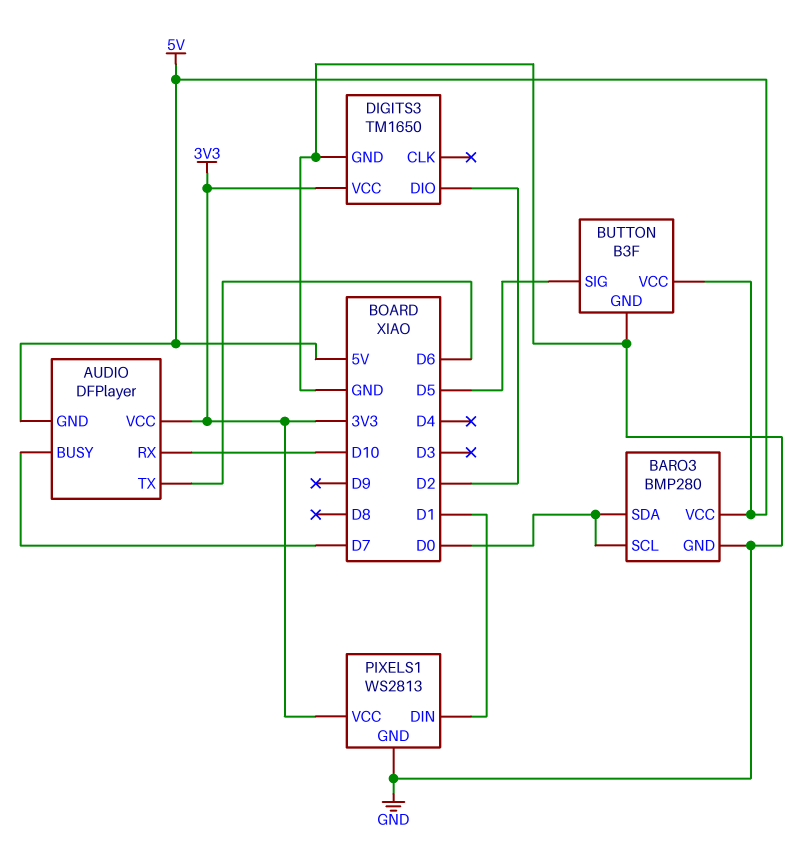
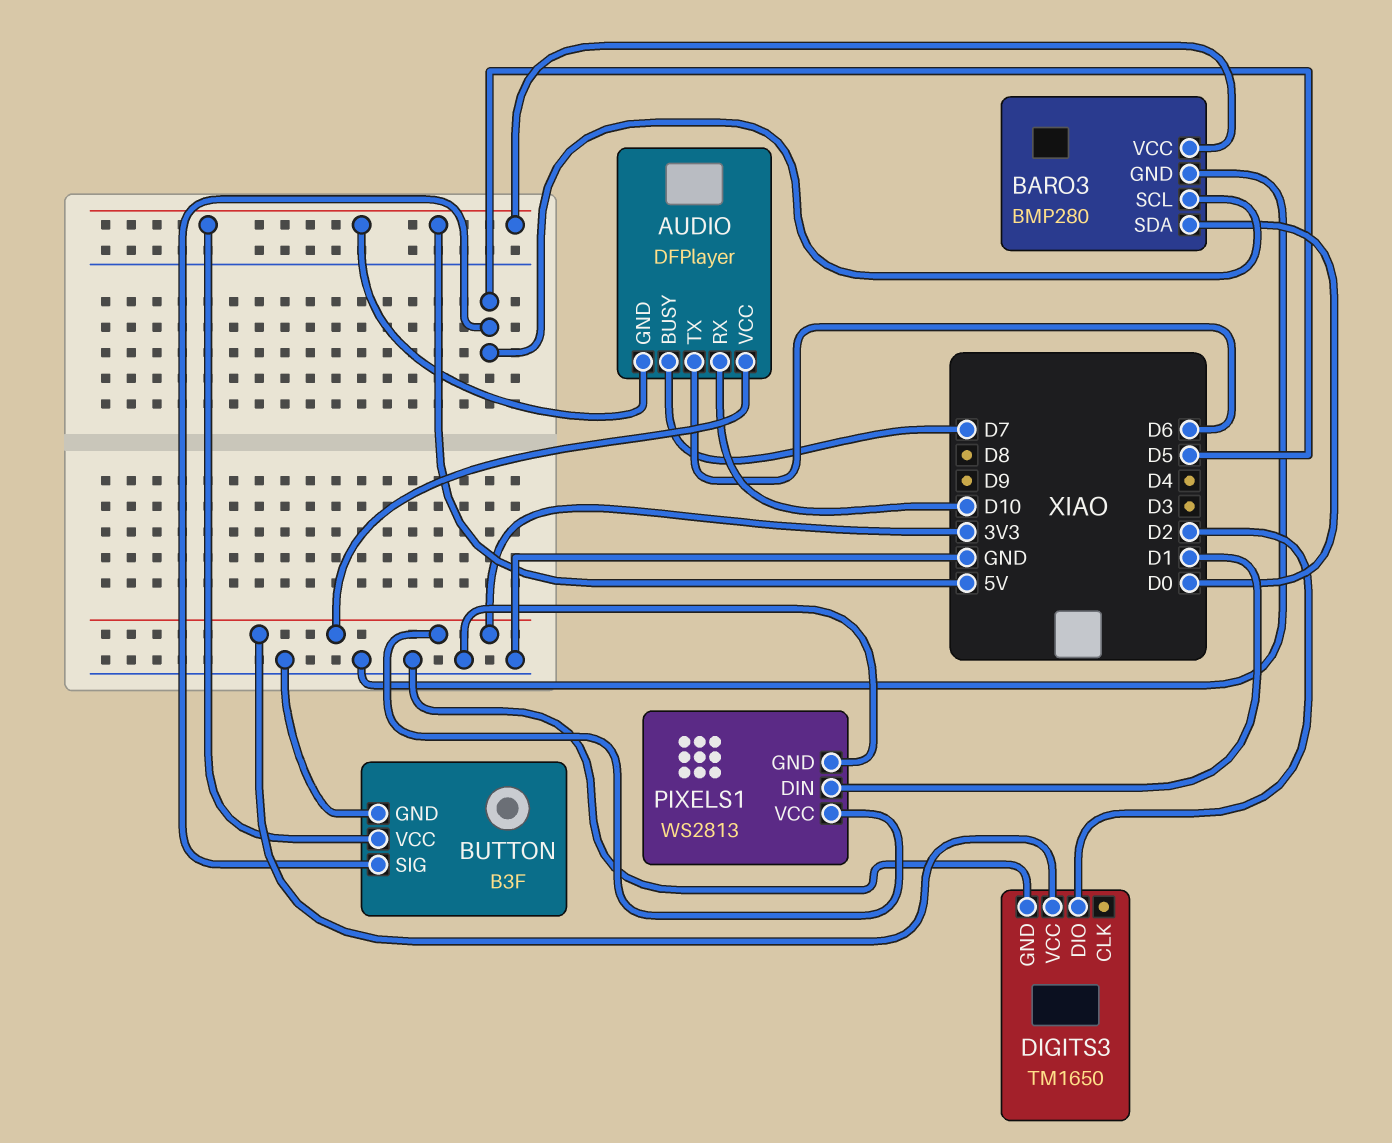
BARO3 pin SCL: D0 -> D5

